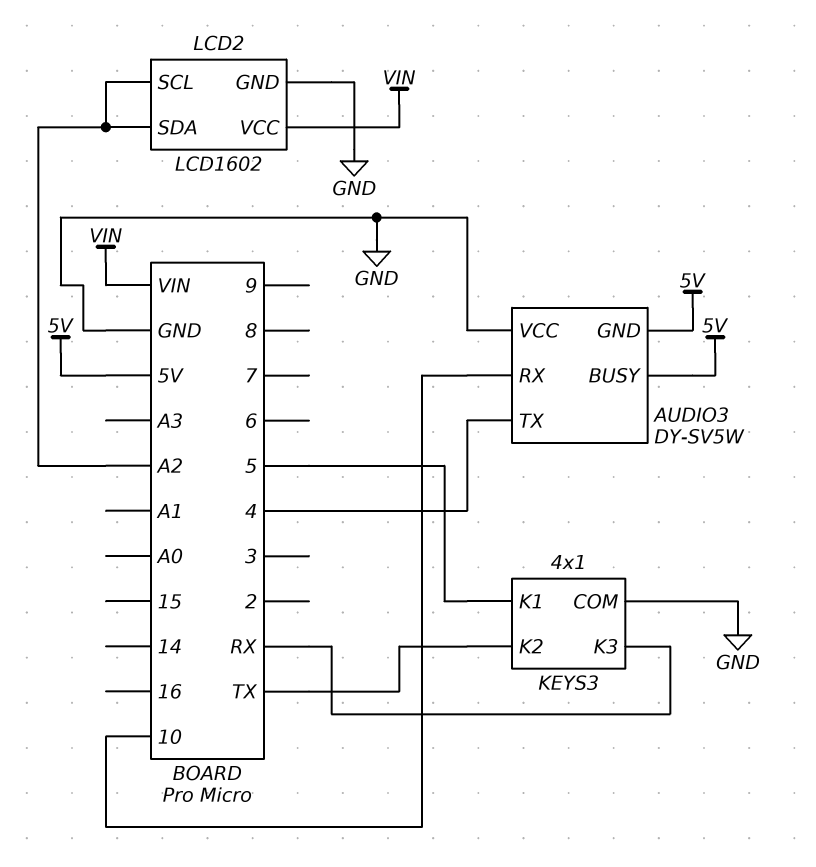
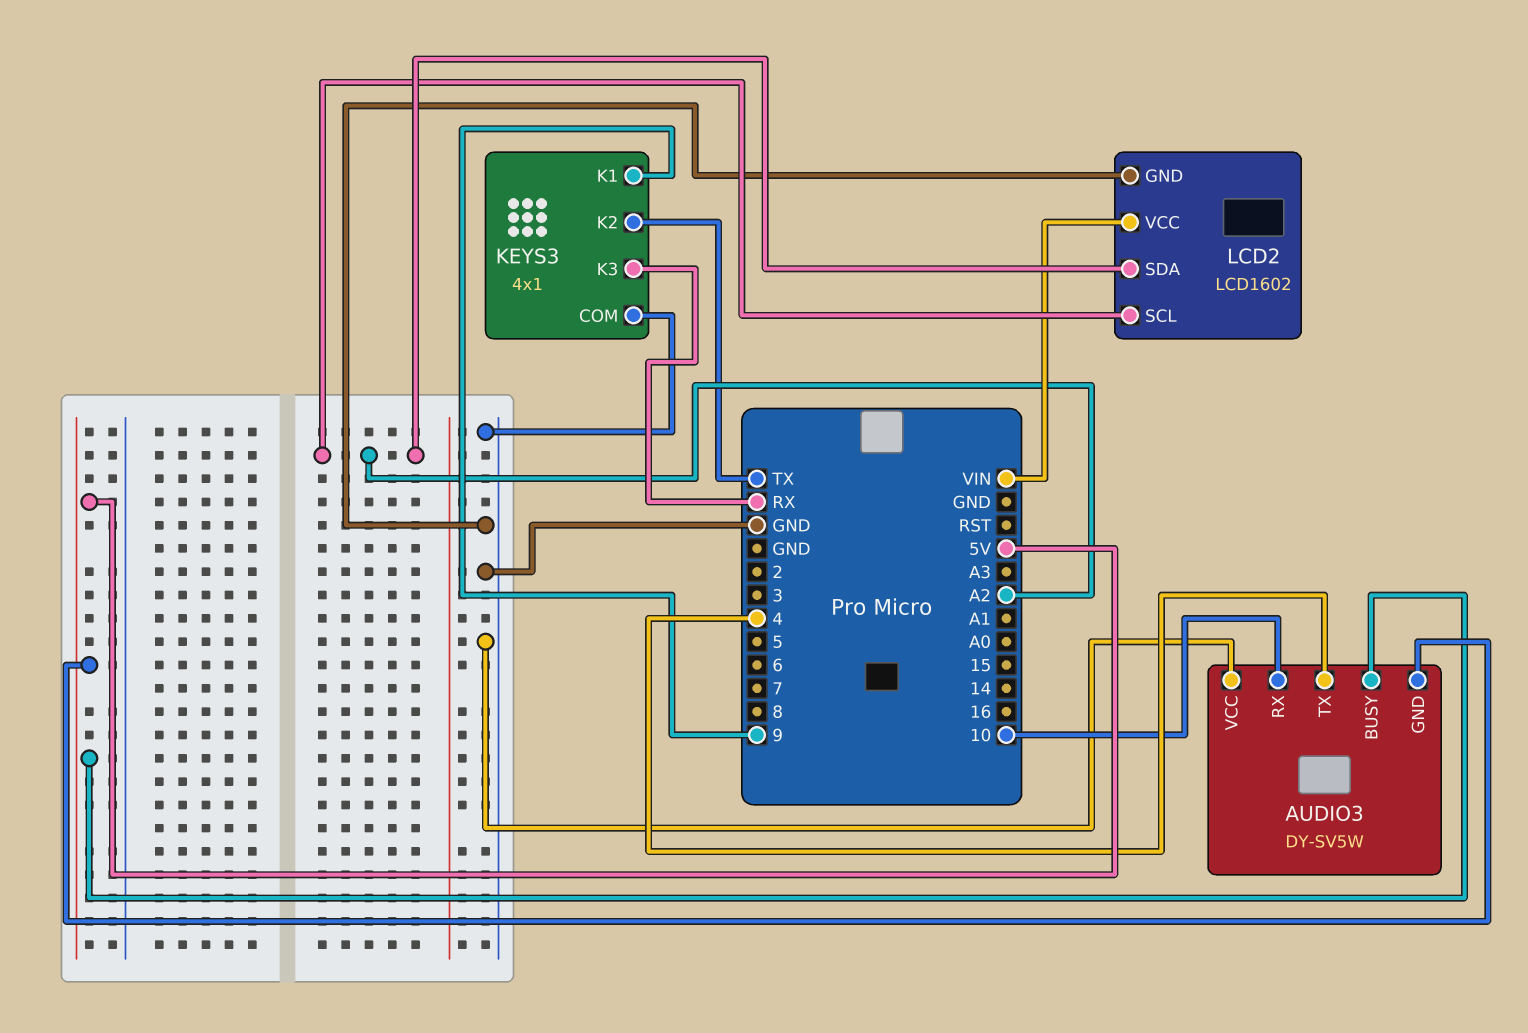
KEYS3 pin K1: 5 -> 9

